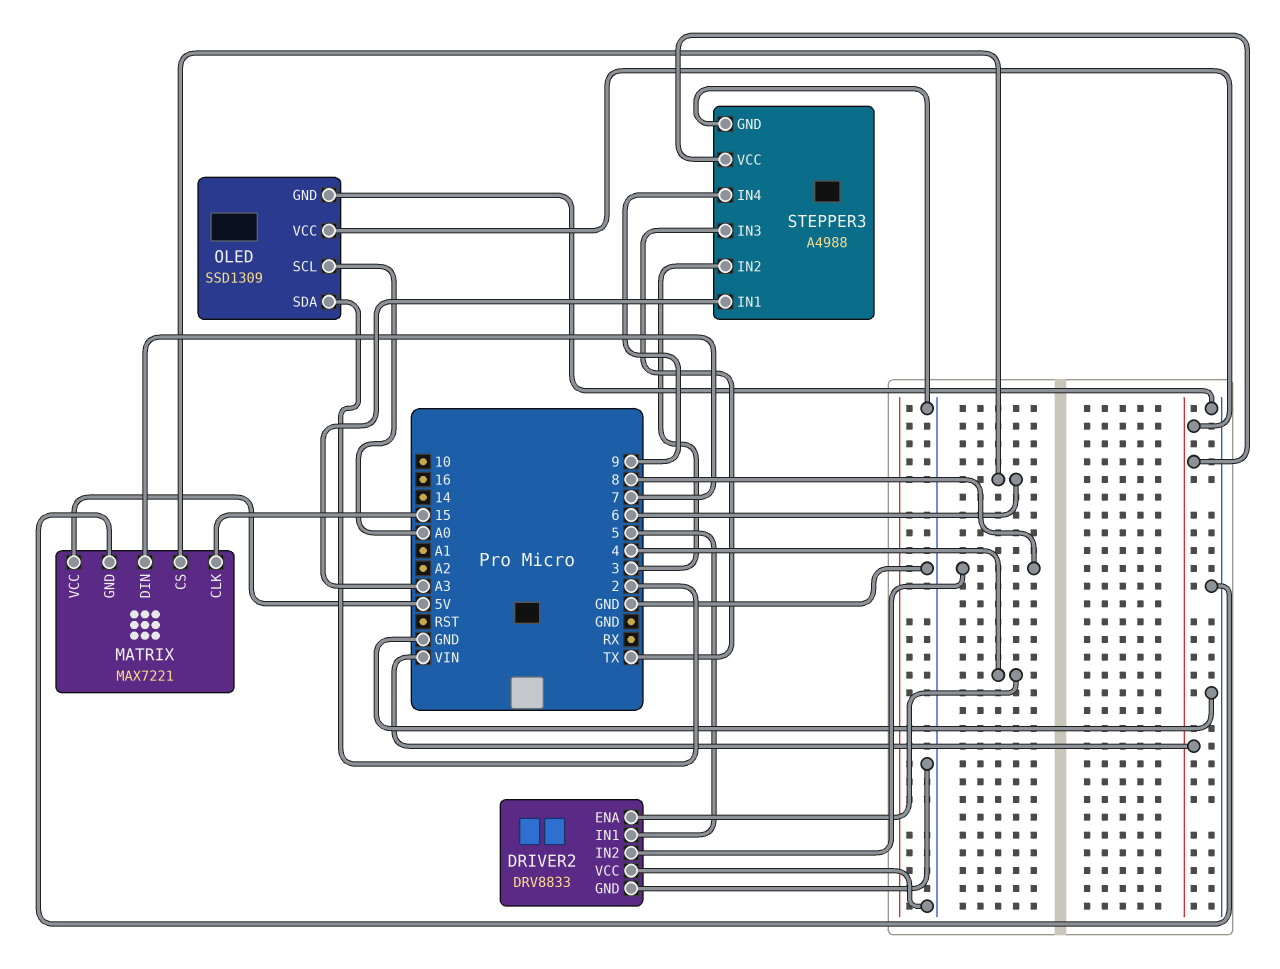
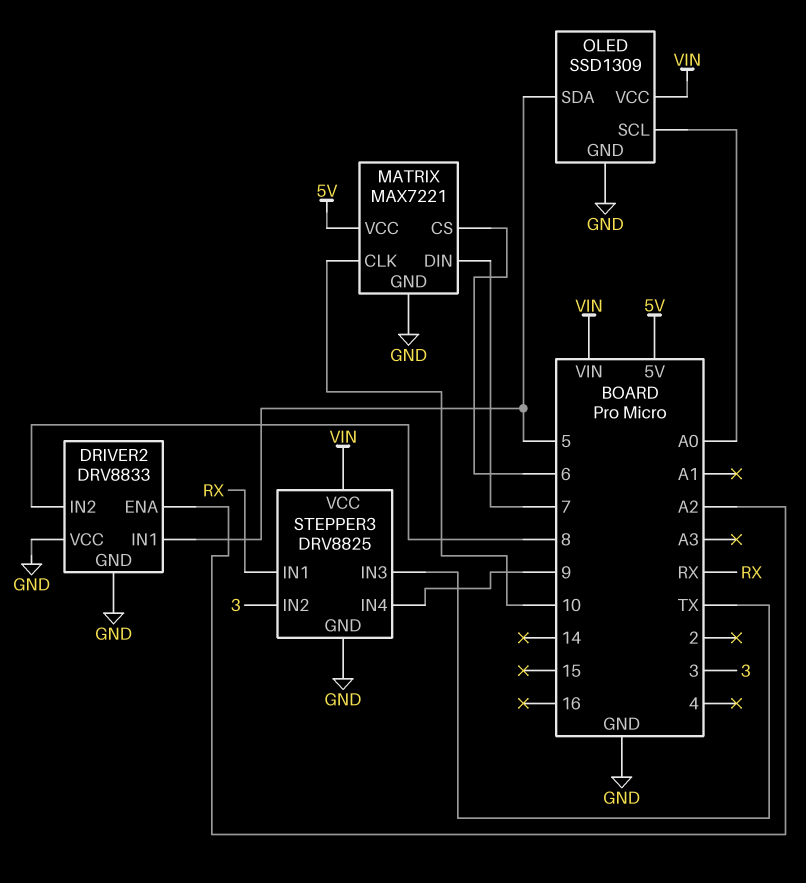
DRIVER2 pin ENA: 4 -> A2
MATRIX pin CLK: 15 -> 10
OLED pin SDA: 2 -> 5
STEPPER3: A4988 -> DRV8825
STEPPER3 pin IN1: A3 -> RX

